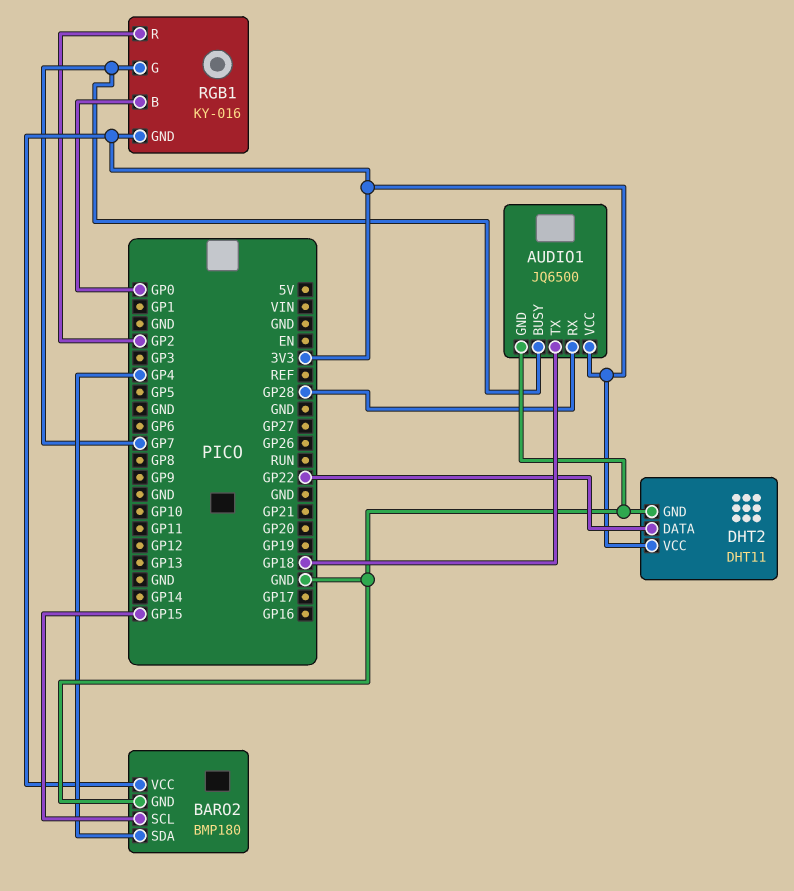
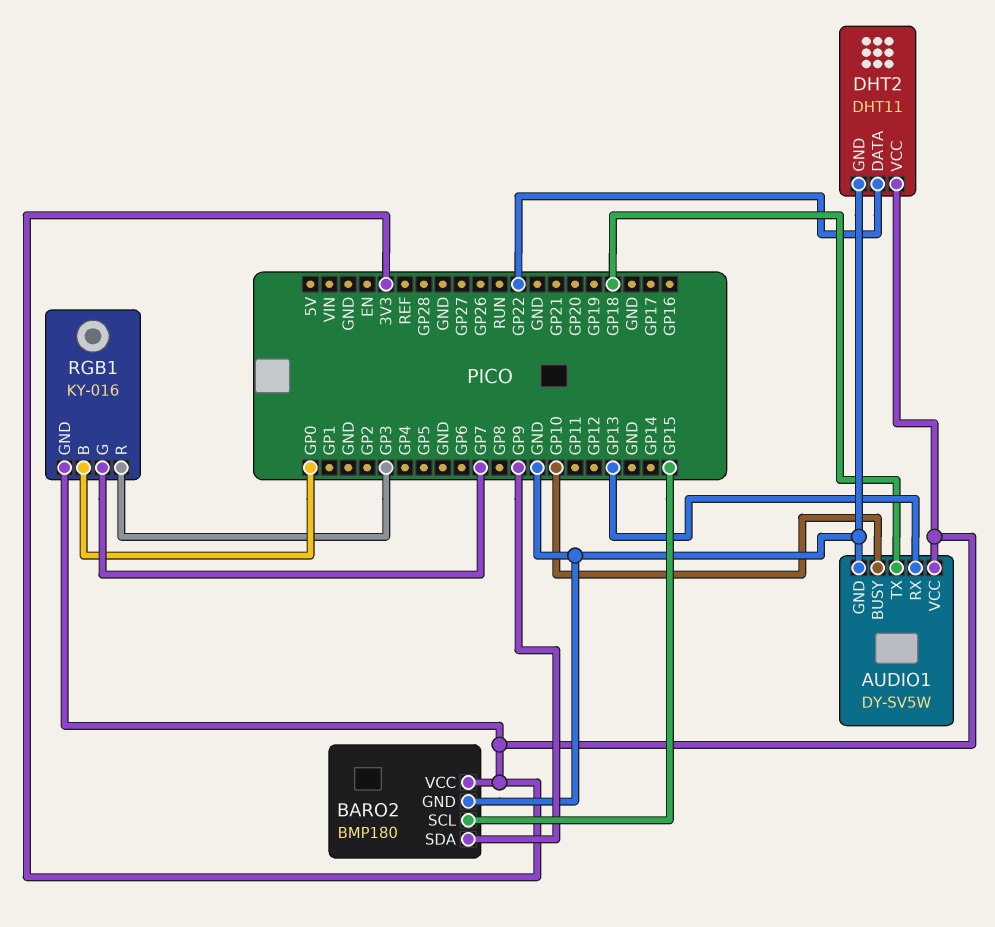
AUDIO1: JQ6500 -> DY-SV5W
AUDIO1 pin BUSY: GP7 -> GP10
AUDIO1 pin RX: GP28 -> GP13
BARO2 pin SDA: GP4 -> GP9
RGB1 pin R: GP2 -> GP3

